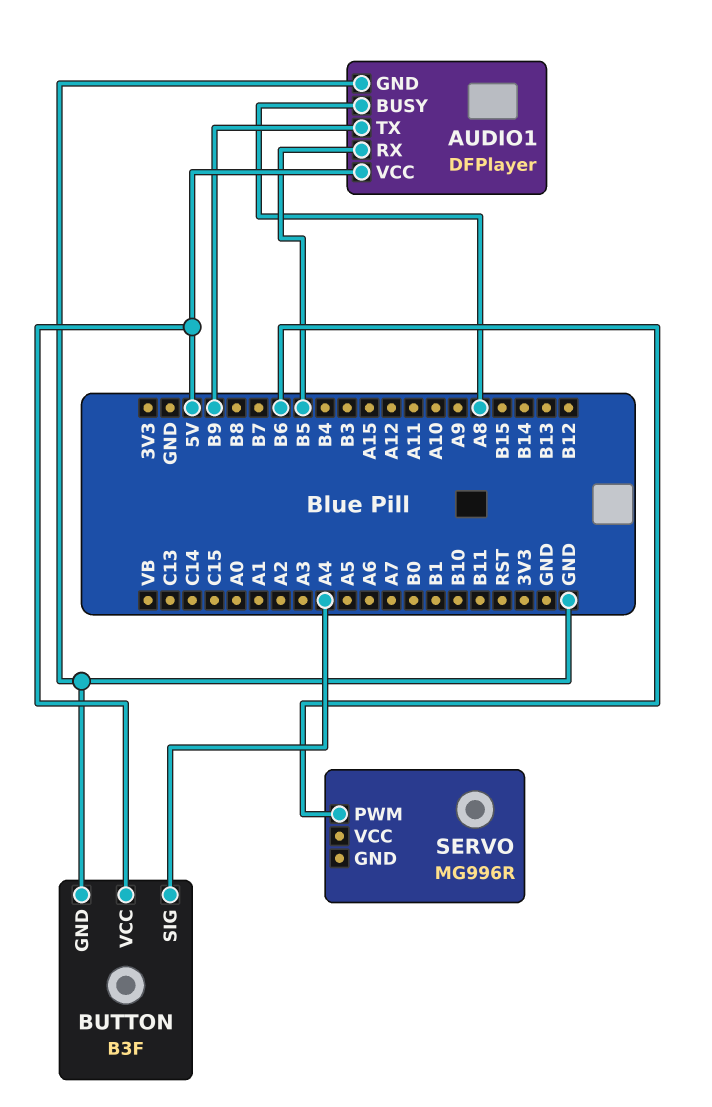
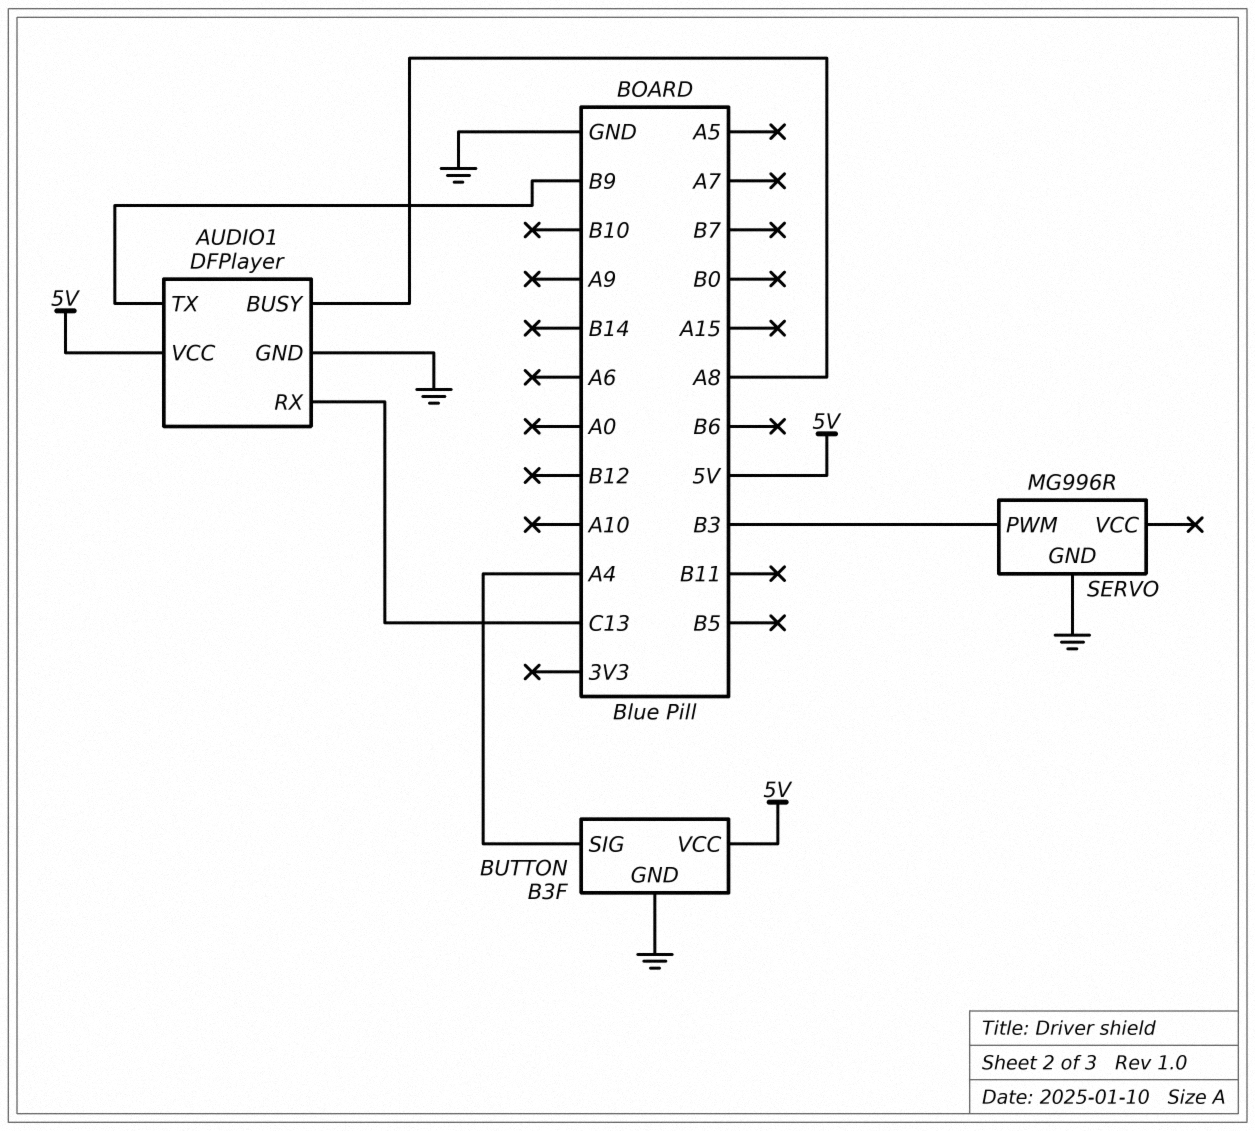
AUDIO1 pin RX: B5 -> C13
SERVO pin GND: none -> GND
SERVO pin PWM: B6 -> B3

